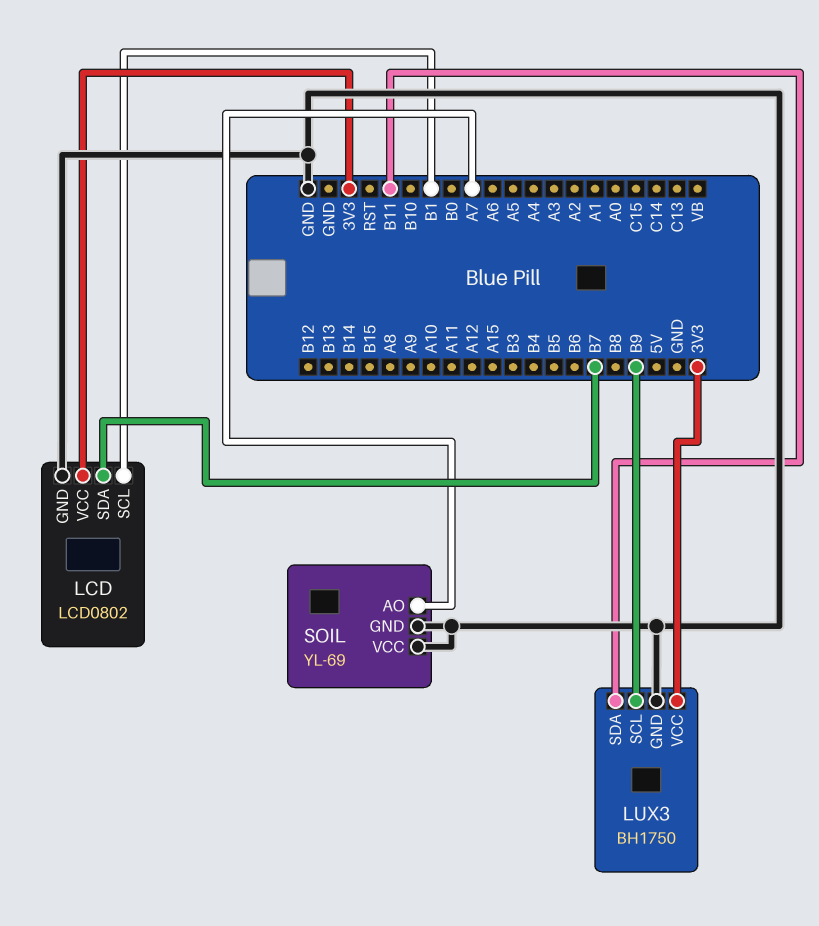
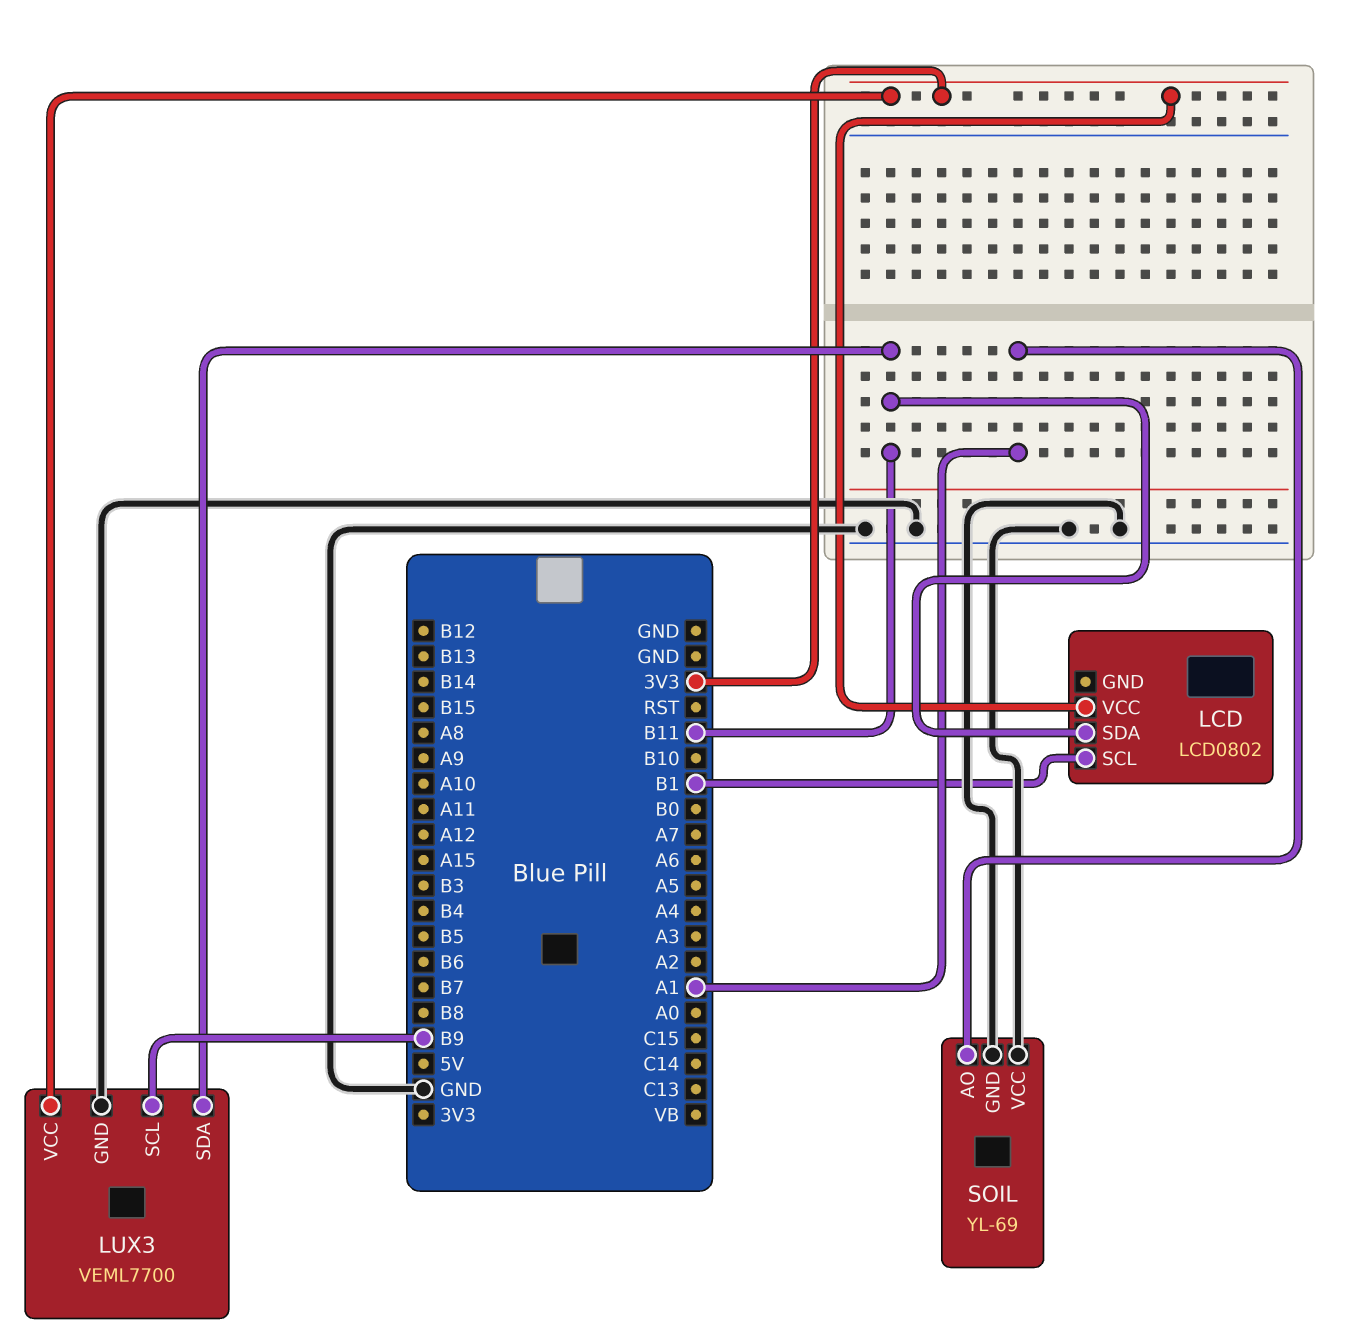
LCD pin GND: GND -> none
LCD pin SDA: B7 -> B11
LUX3: BH1750 -> VEML7700
SOIL pin AO: A7 -> A1

